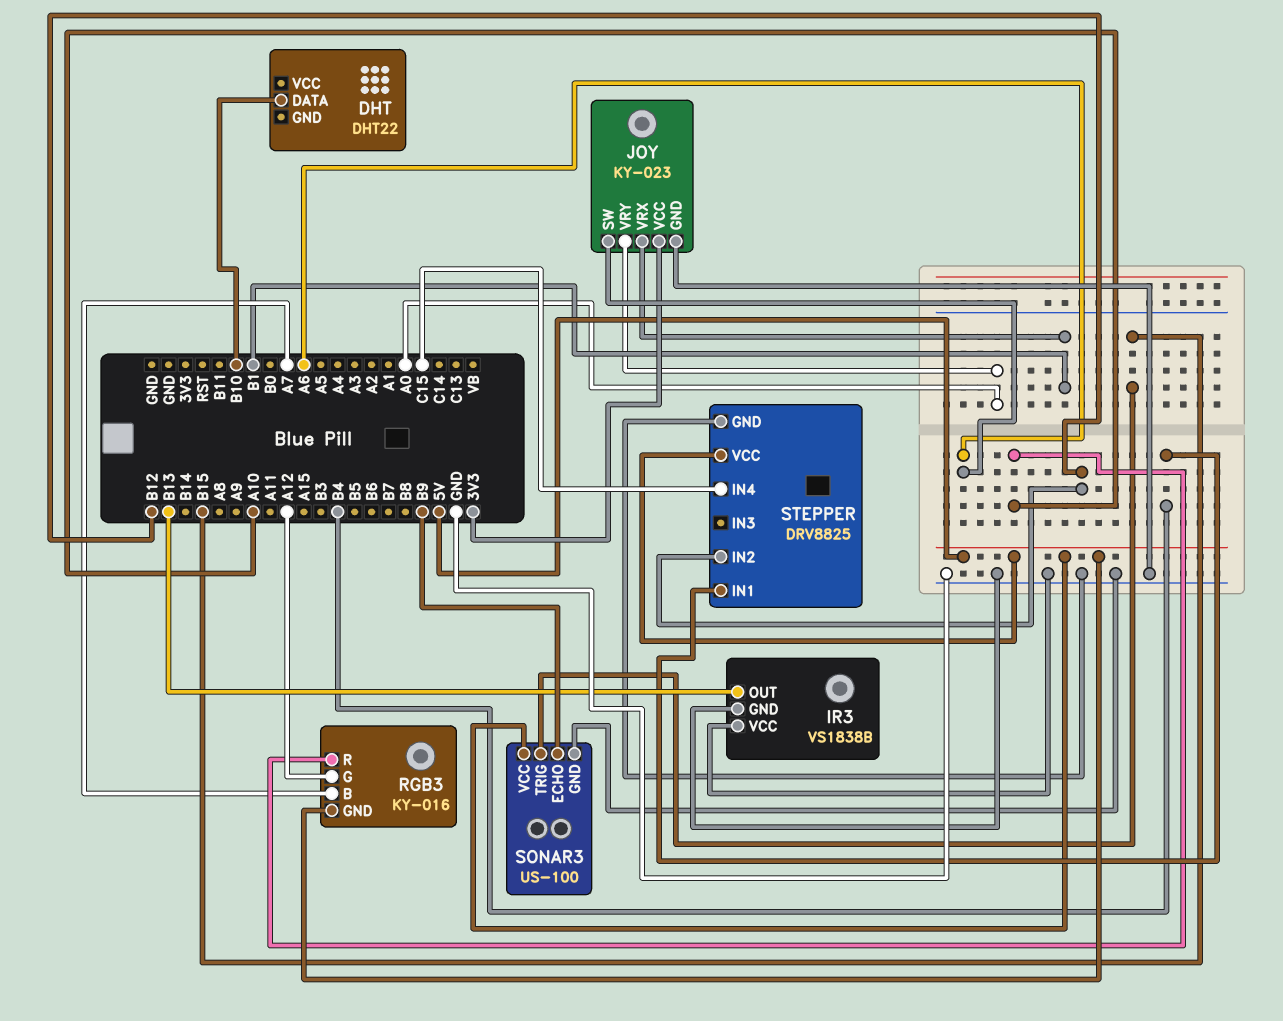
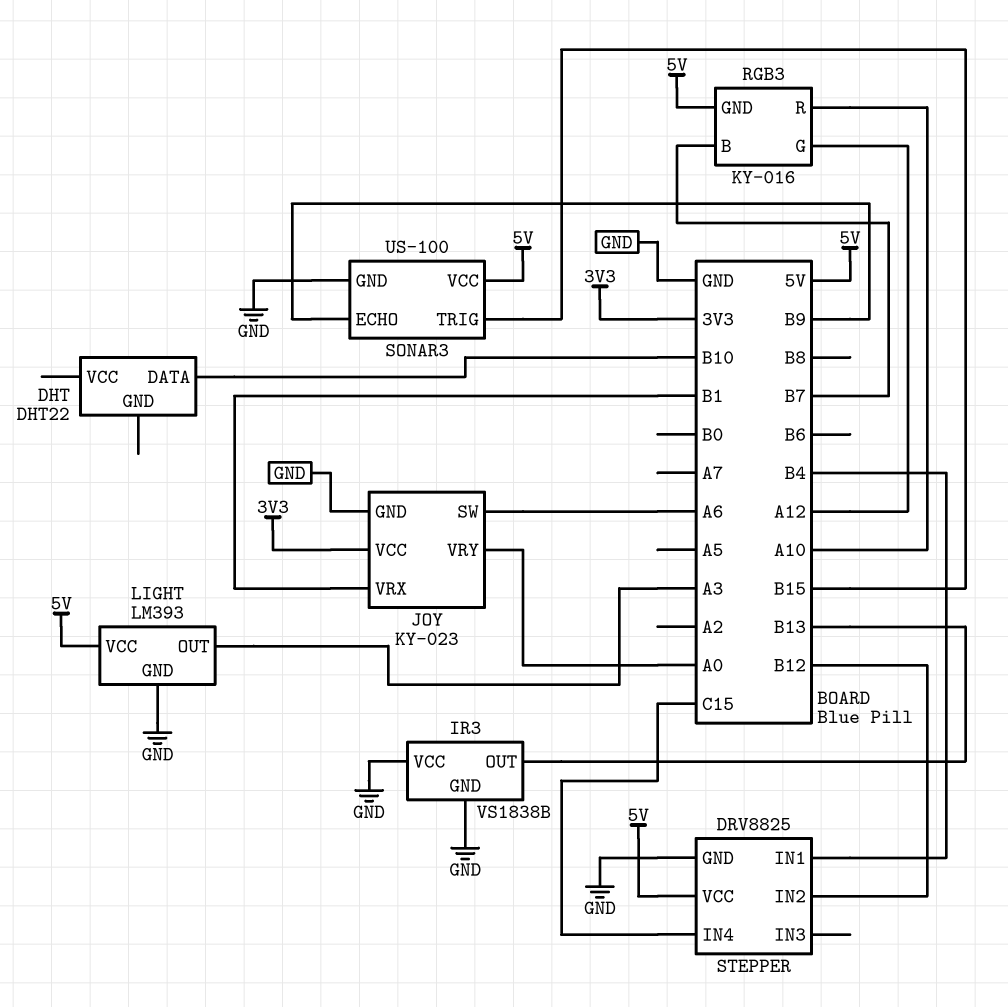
LIGHT: none -> LM393
LIGHT pin GND: none -> GND
LIGHT pin OUT: none -> A3
LIGHT pin VCC: none -> 5V
RGB3 pin B: A7 -> B7

